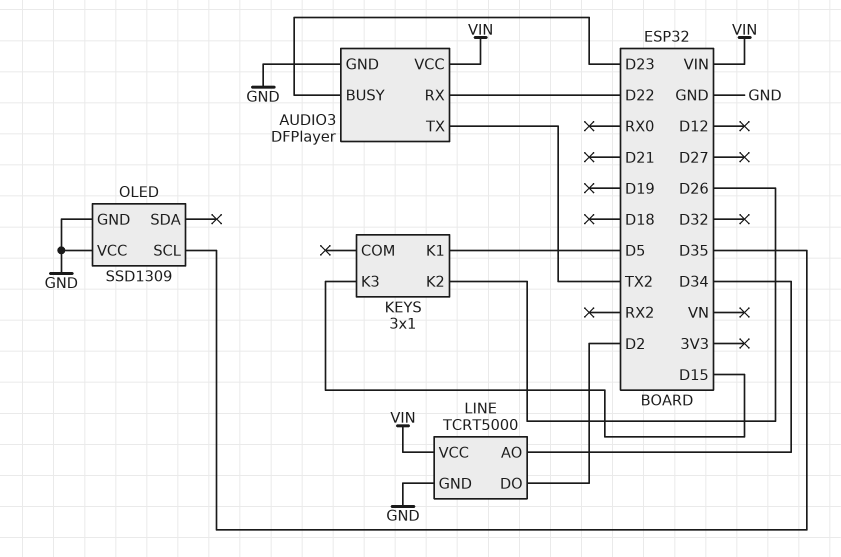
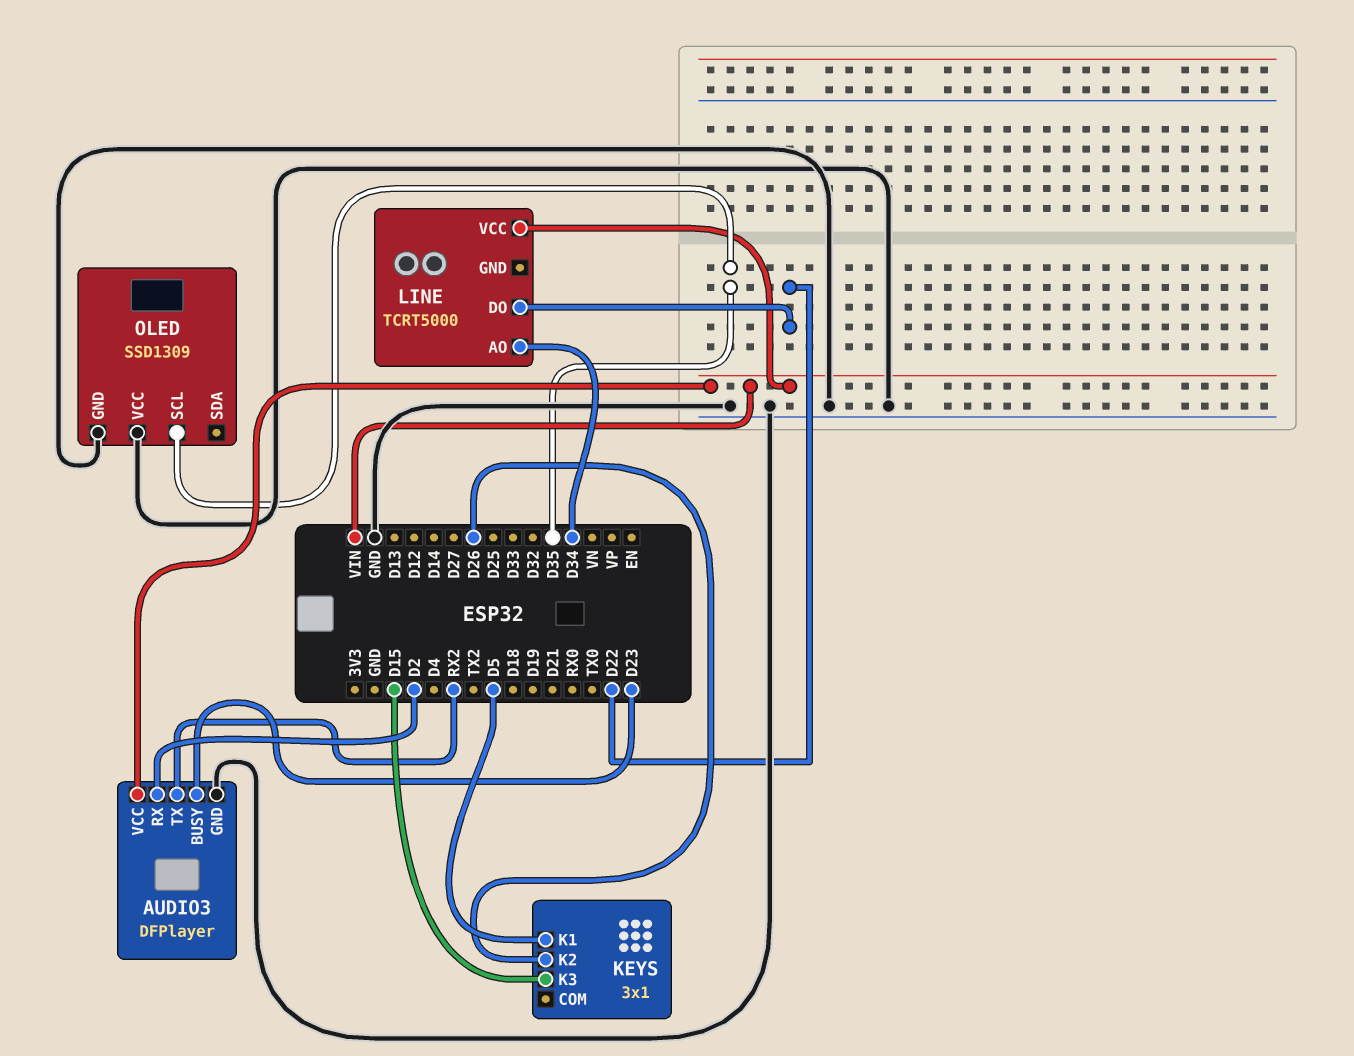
AUDIO3 pin RX: D22 -> D2
AUDIO3 pin TX: TX2 -> RX2
LINE pin DO: D2 -> D22
LINE pin GND: GND -> none

